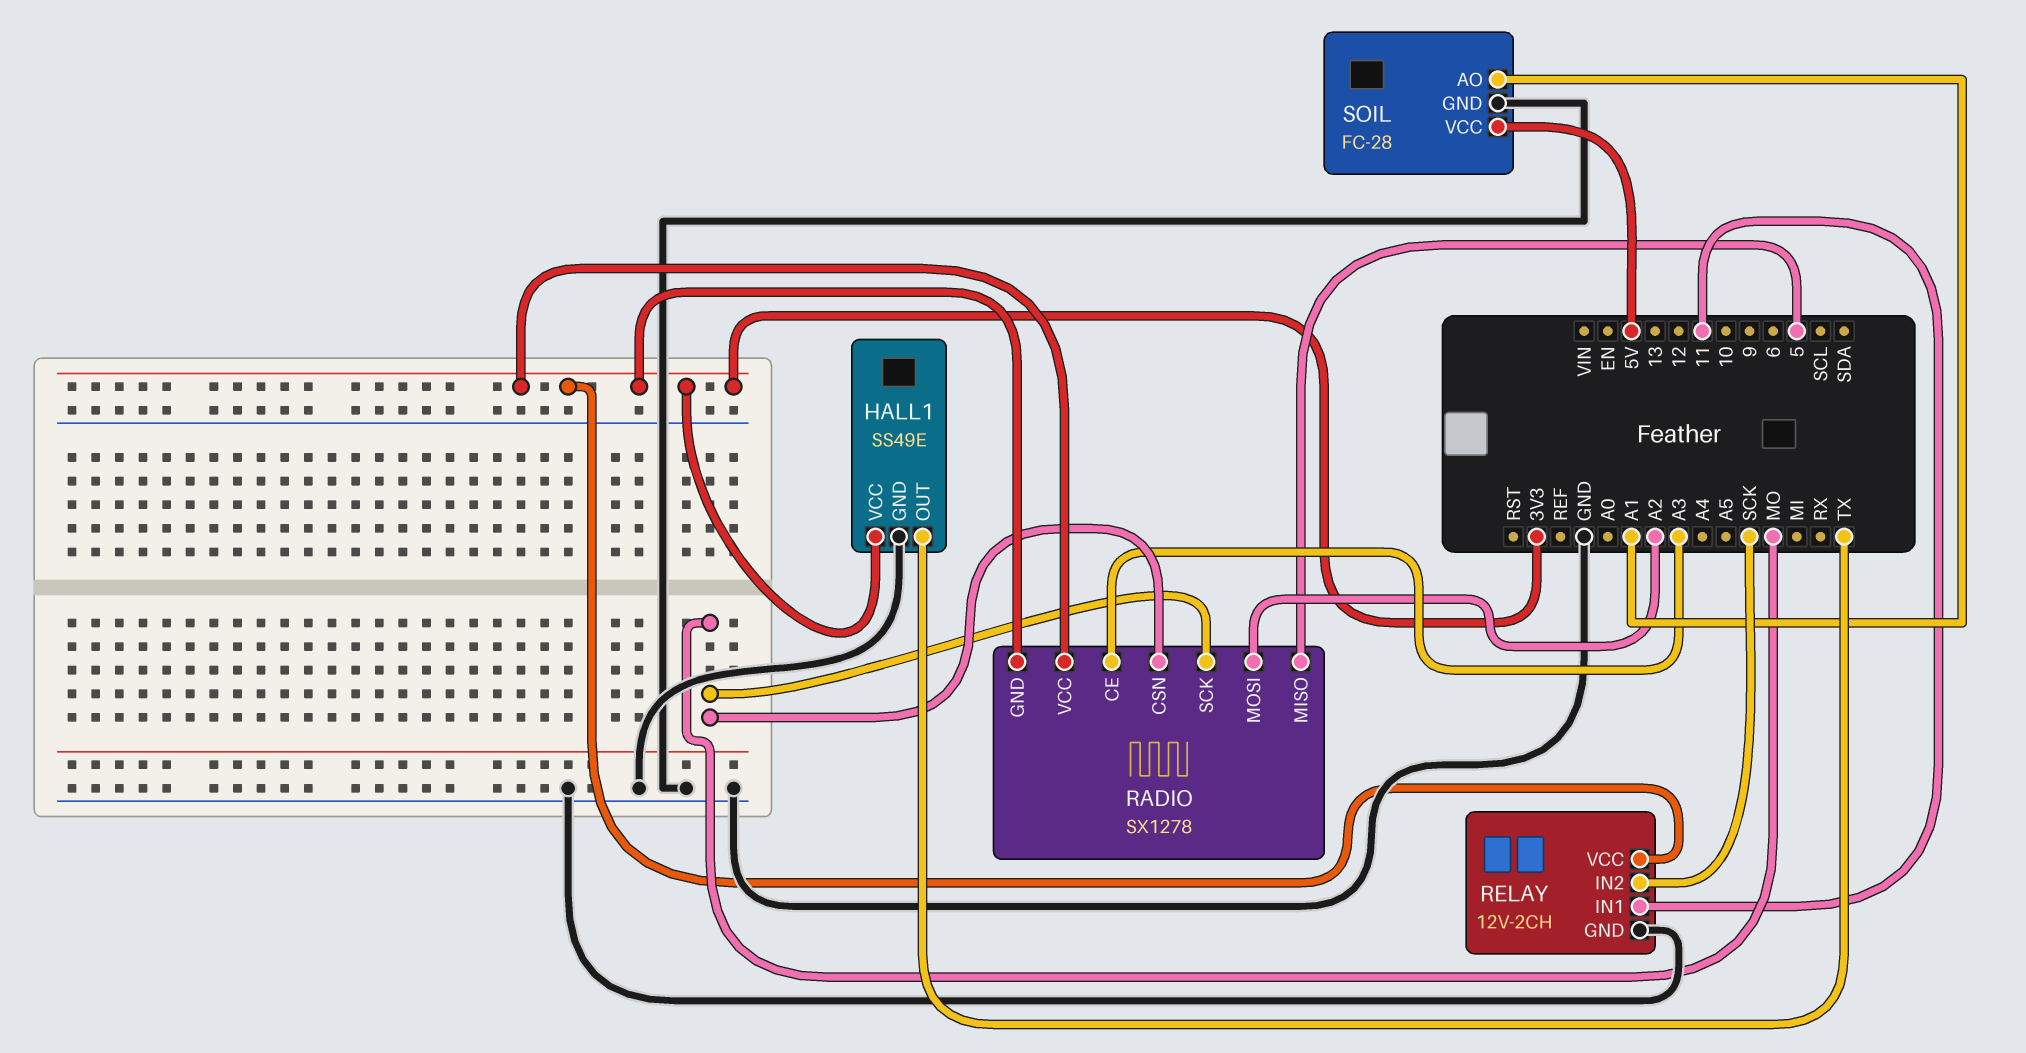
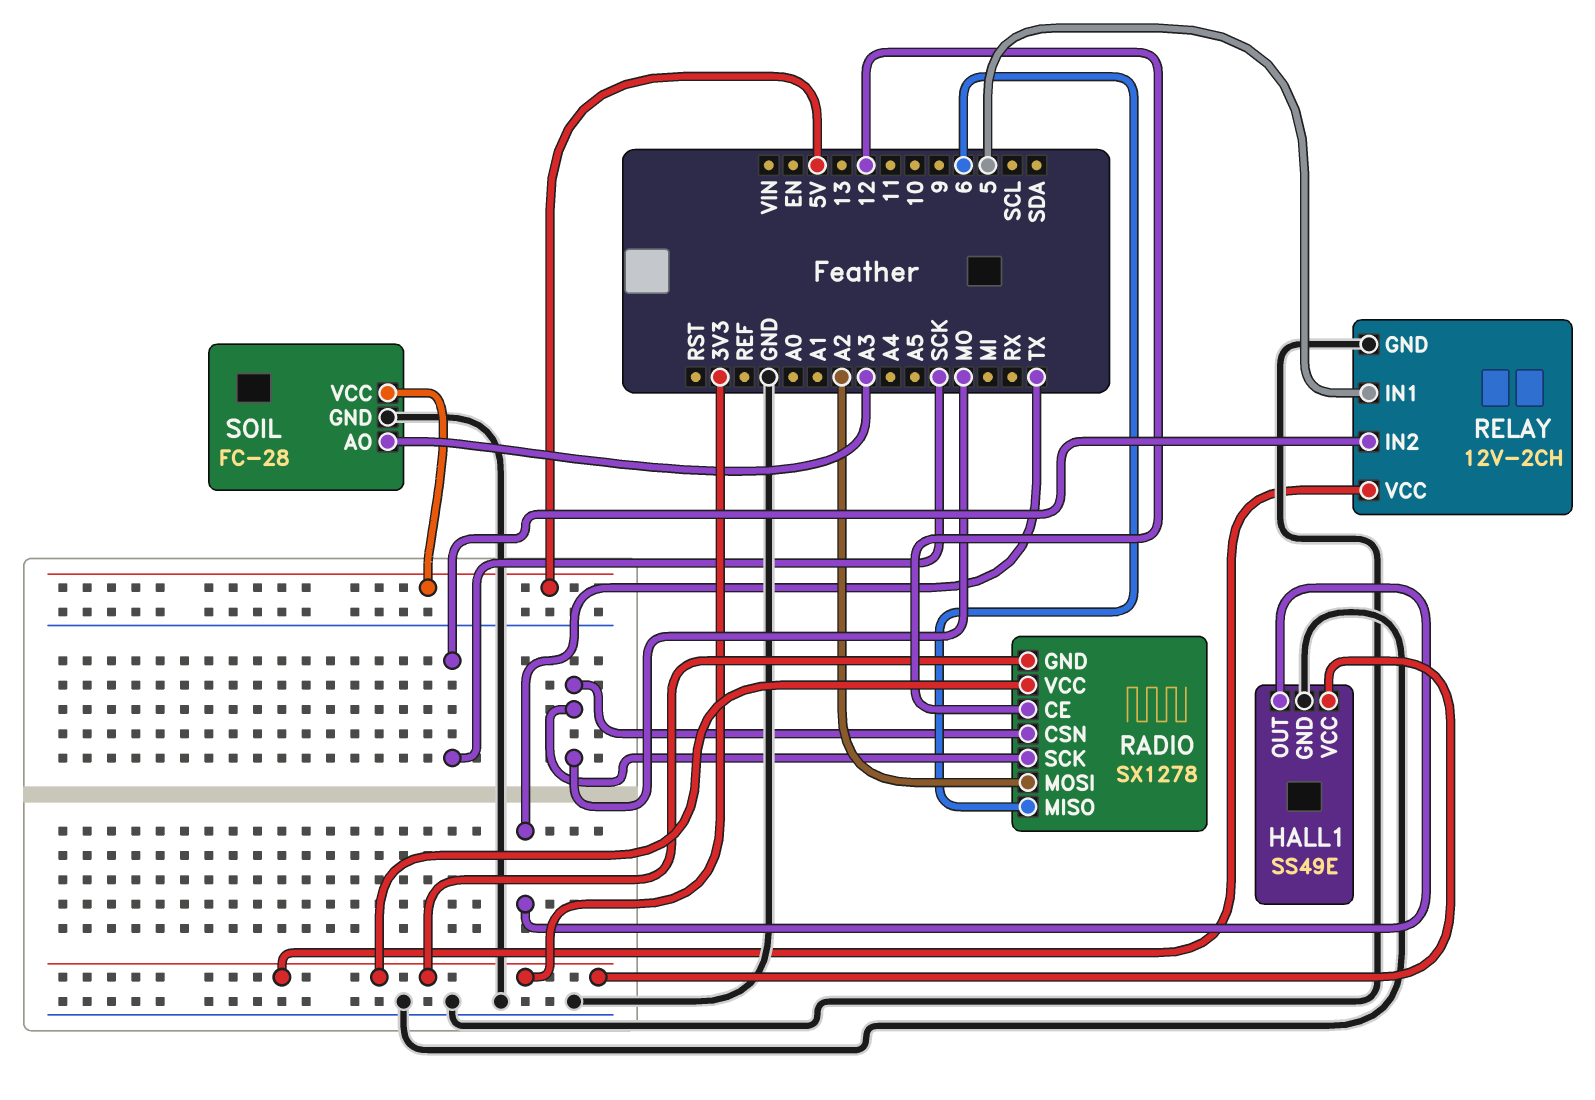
RADIO pin CE: A3 -> 12
RADIO pin MISO: 5 -> 6
RELAY pin IN1: 11 -> 5
SOIL pin AO: A1 -> A3

